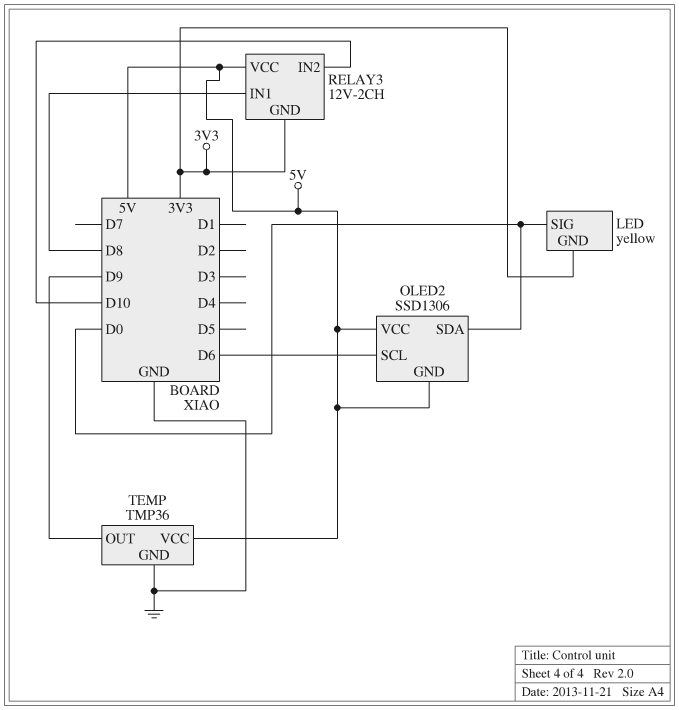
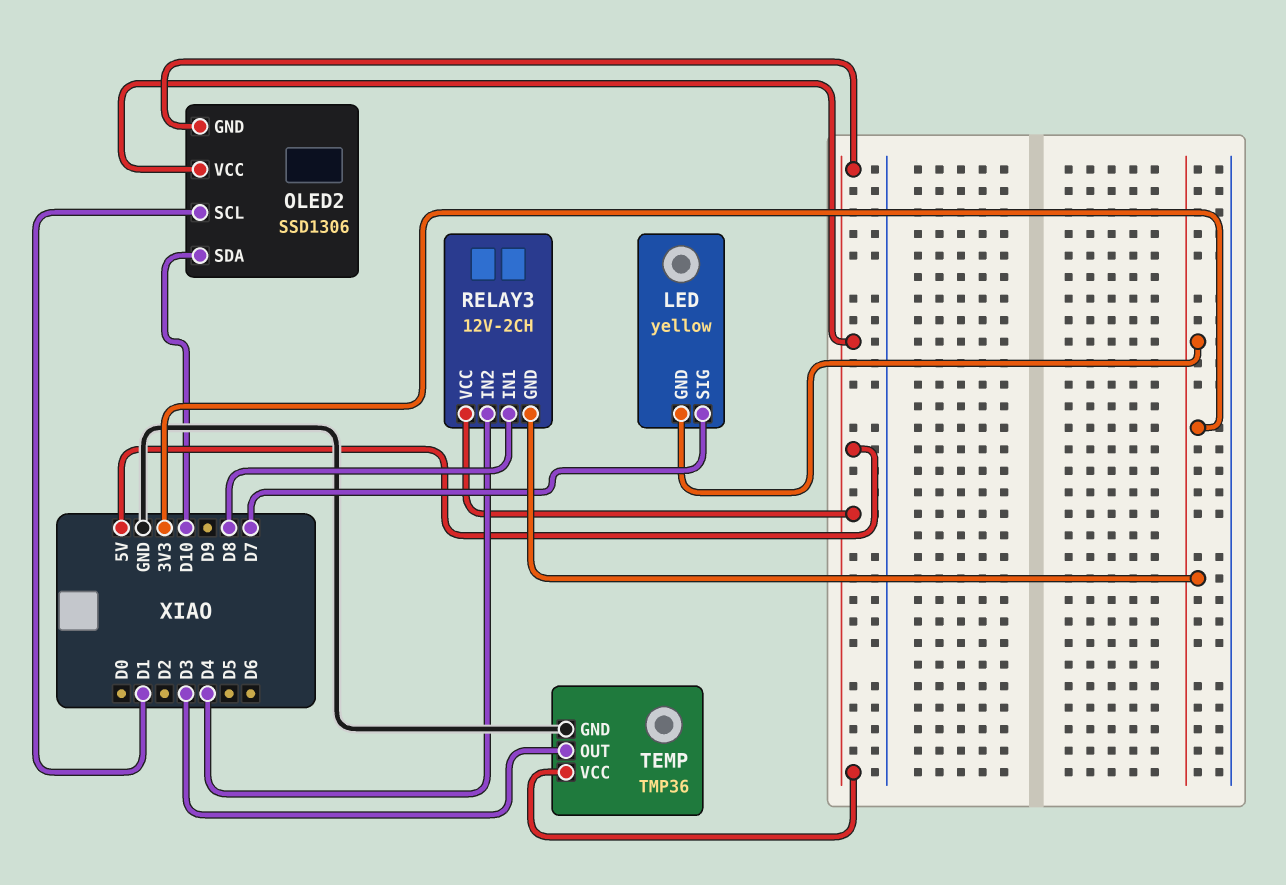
LED pin SIG: D0 -> D7
OLED2 pin SCL: D6 -> D1
OLED2 pin SDA: D0 -> D10
RELAY3 pin IN2: D10 -> D4
TEMP pin OUT: D9 -> D3

